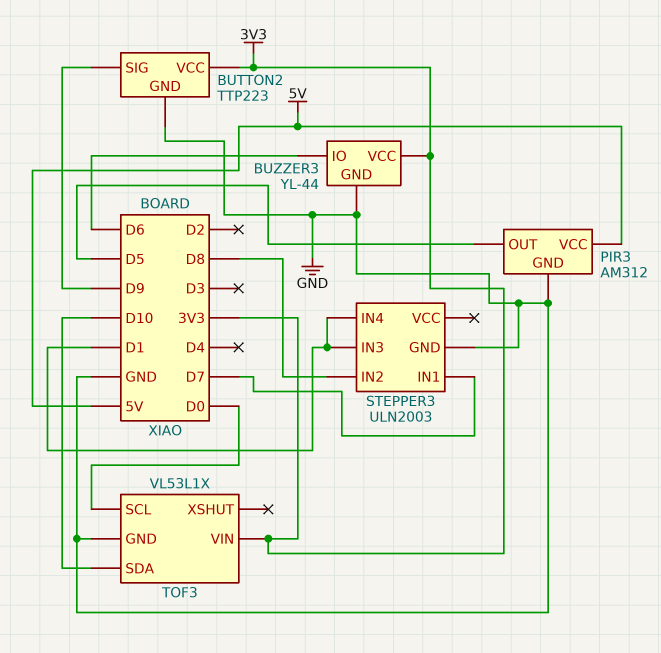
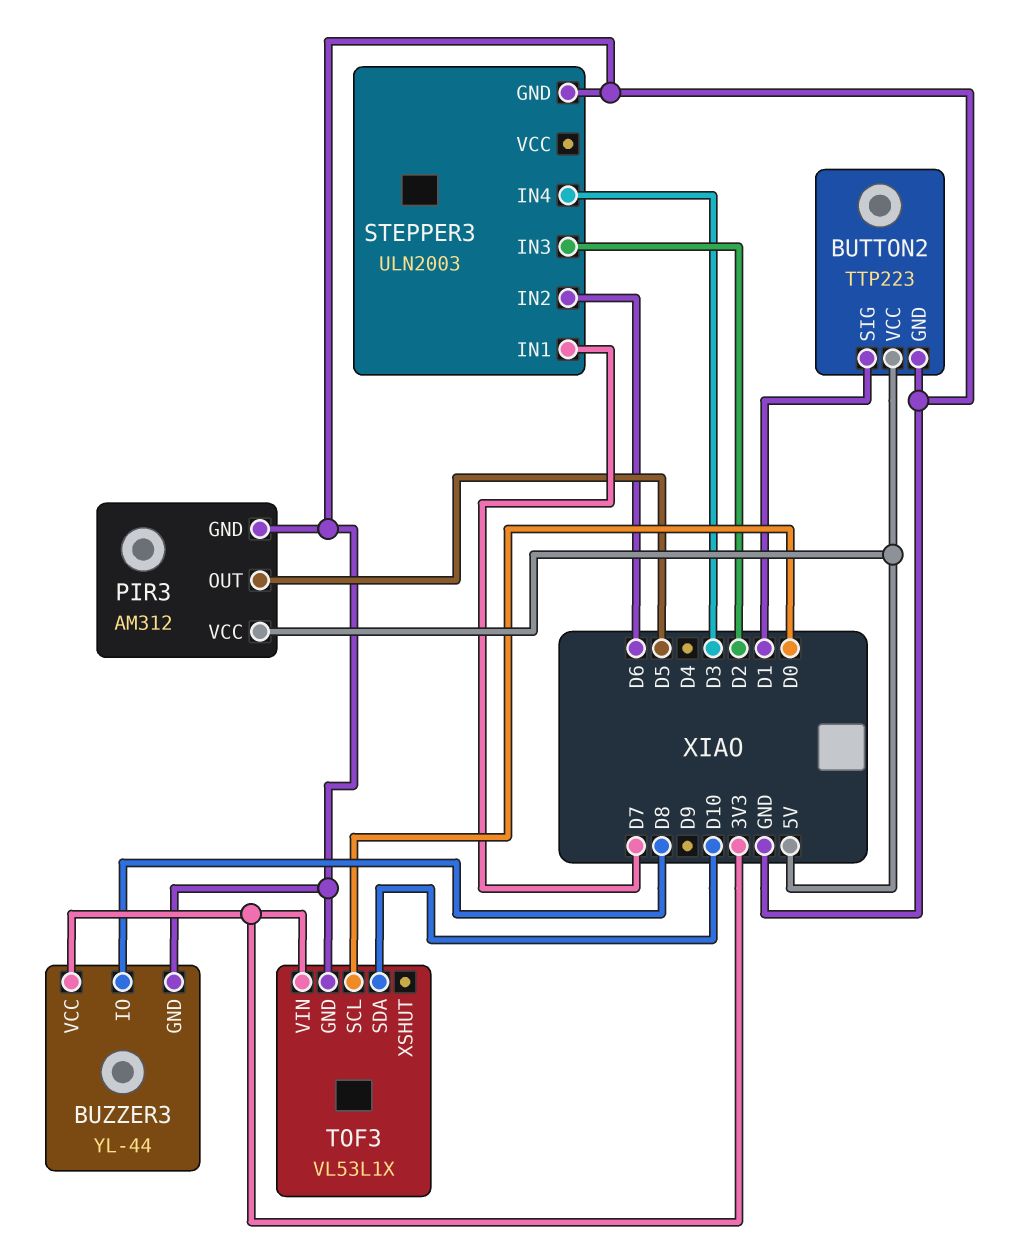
BUTTON2 pin SIG: D9 -> D1
BUTTON2 pin VCC: 3V3 -> 5V
BUZZER3 pin IO: D6 -> D8
STEPPER3 pin IN2: D8 -> D6
STEPPER3 pin IN3: D1 -> D2
STEPPER3 pin IN4: D1 -> D3

